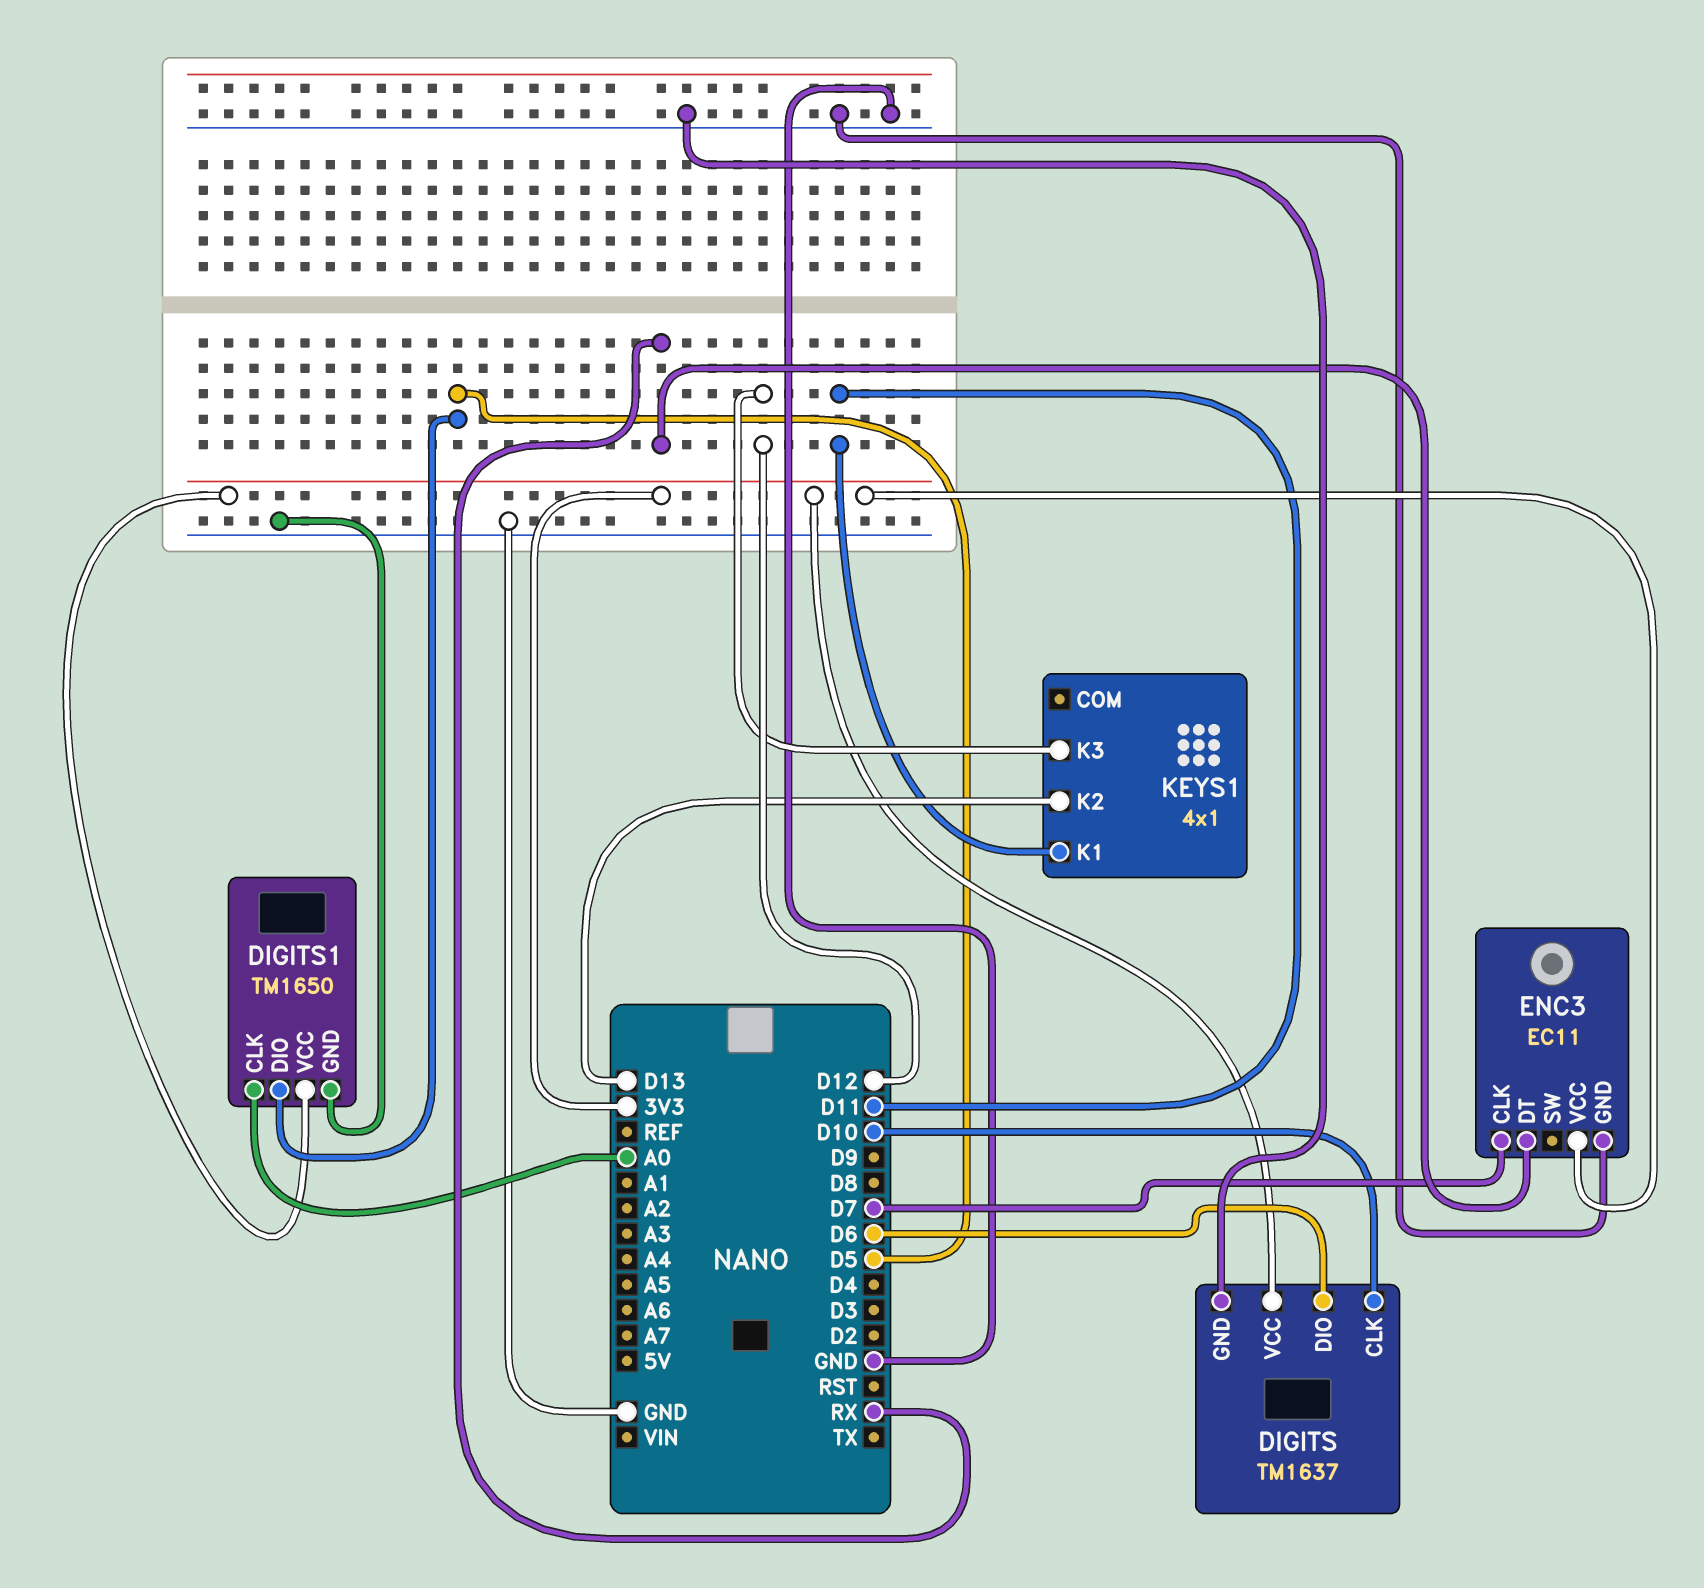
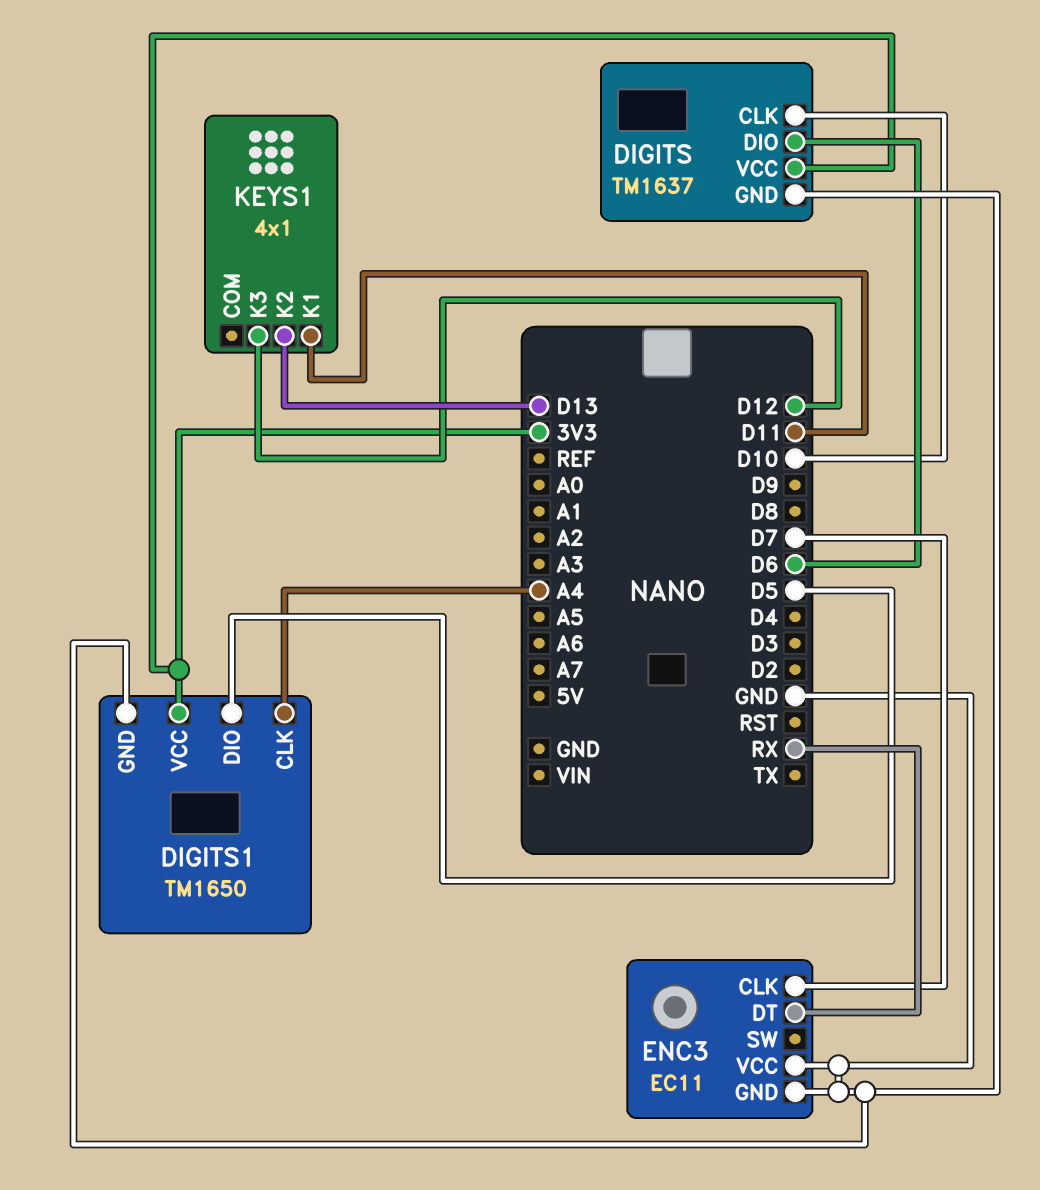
DIGITS1 pin CLK: A0 -> A4
ENC3 pin VCC: 3V3 -> GND

